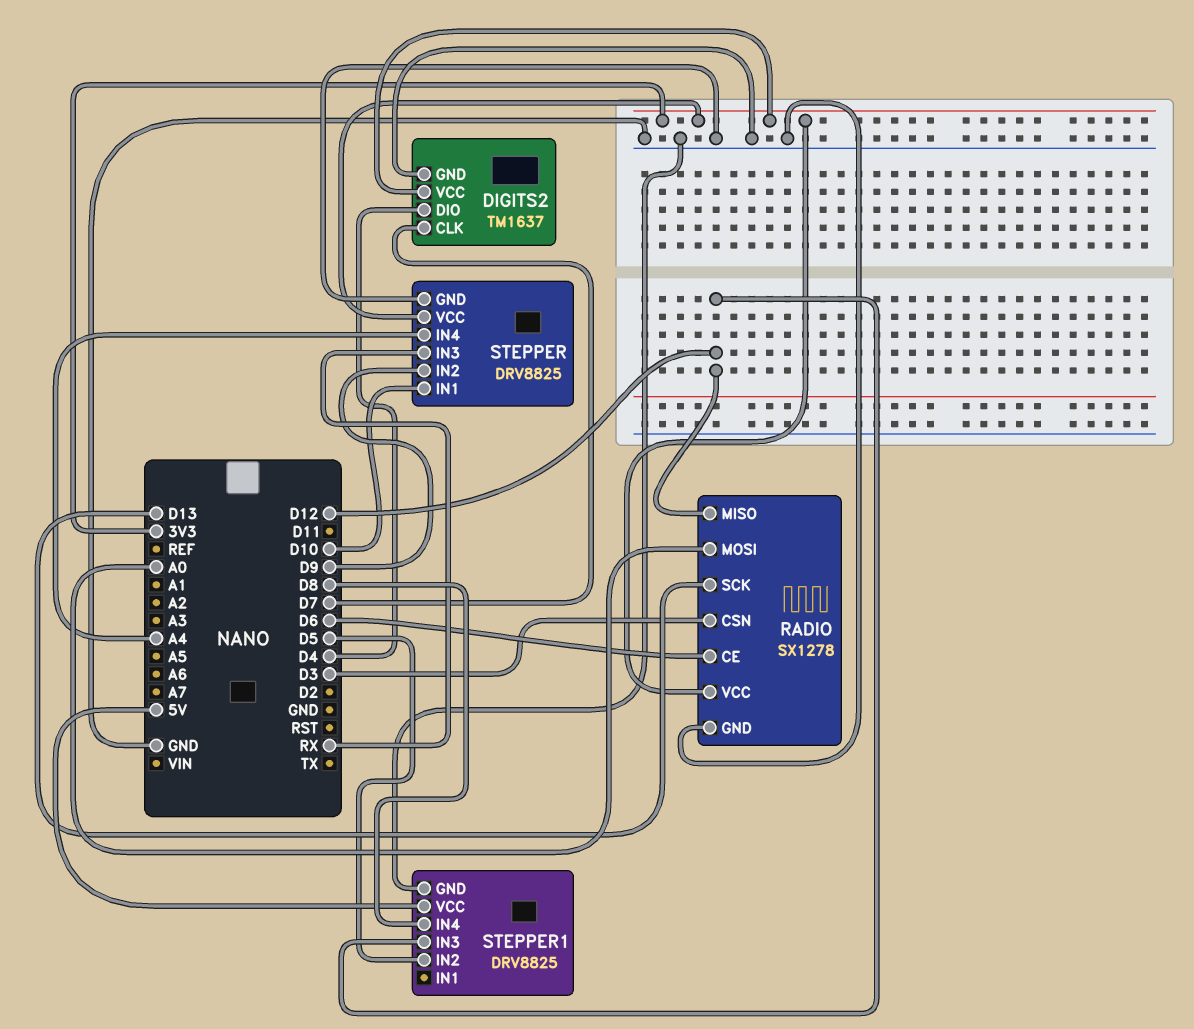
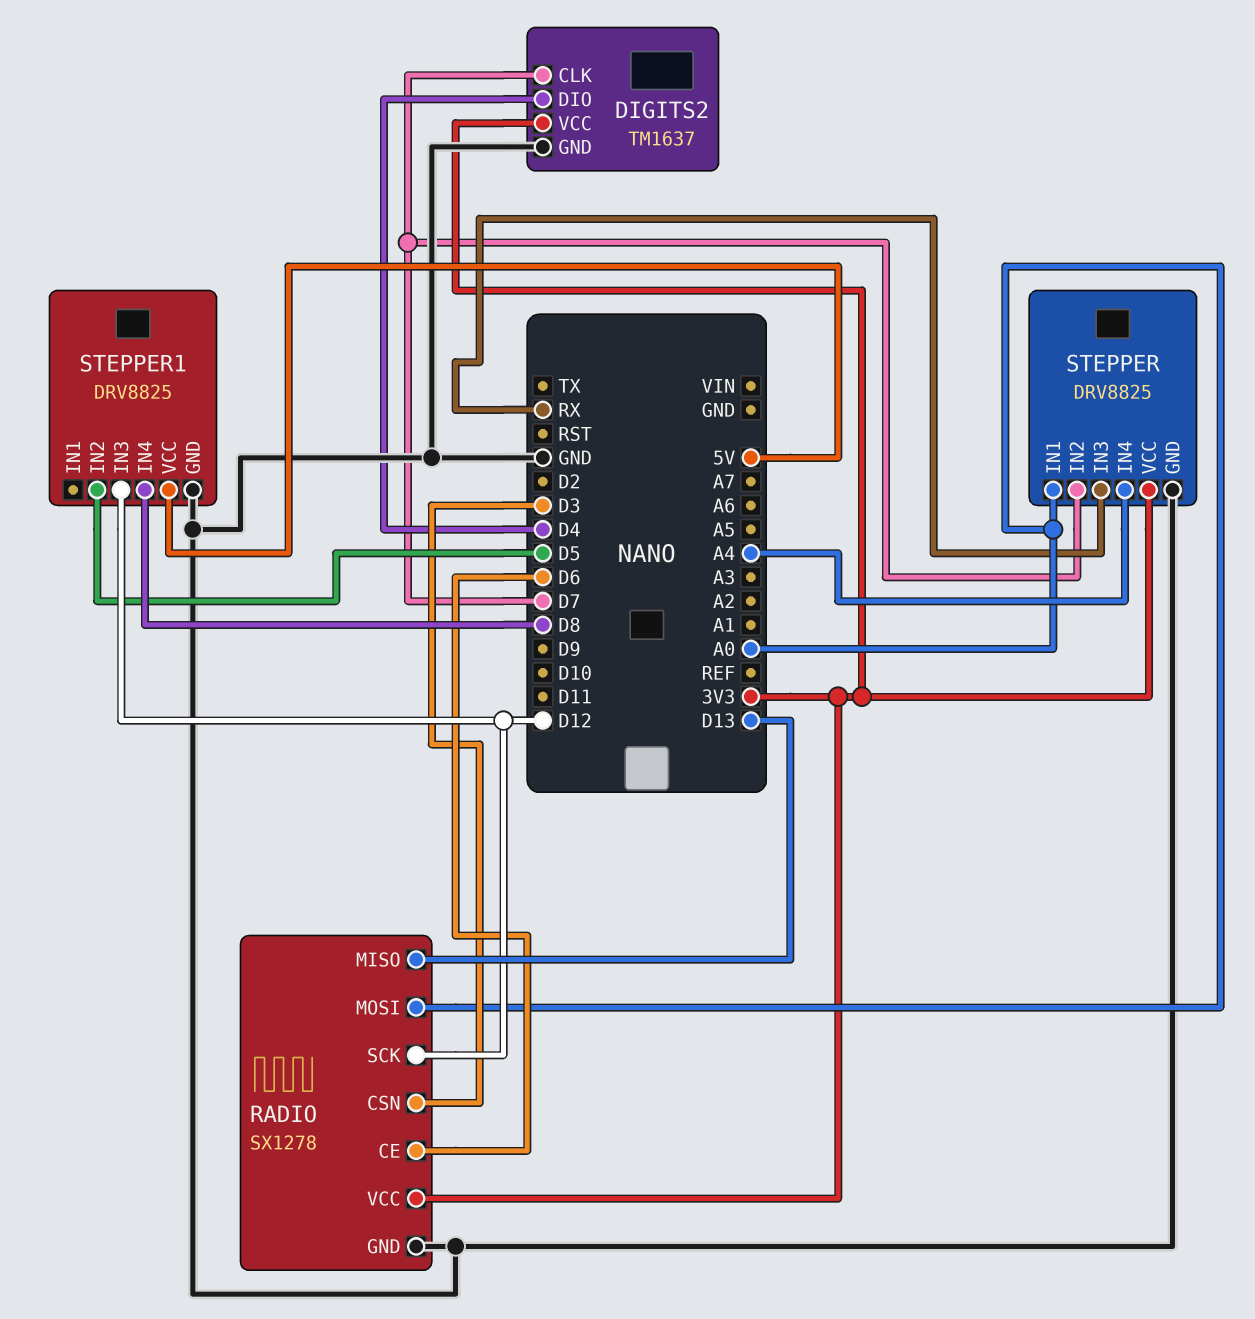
RADIO pin MISO: D12 -> D13
RADIO pin SCK: D13 -> D12
STEPPER pin IN1: D10 -> A0
STEPPER pin IN2: D9 -> D7

